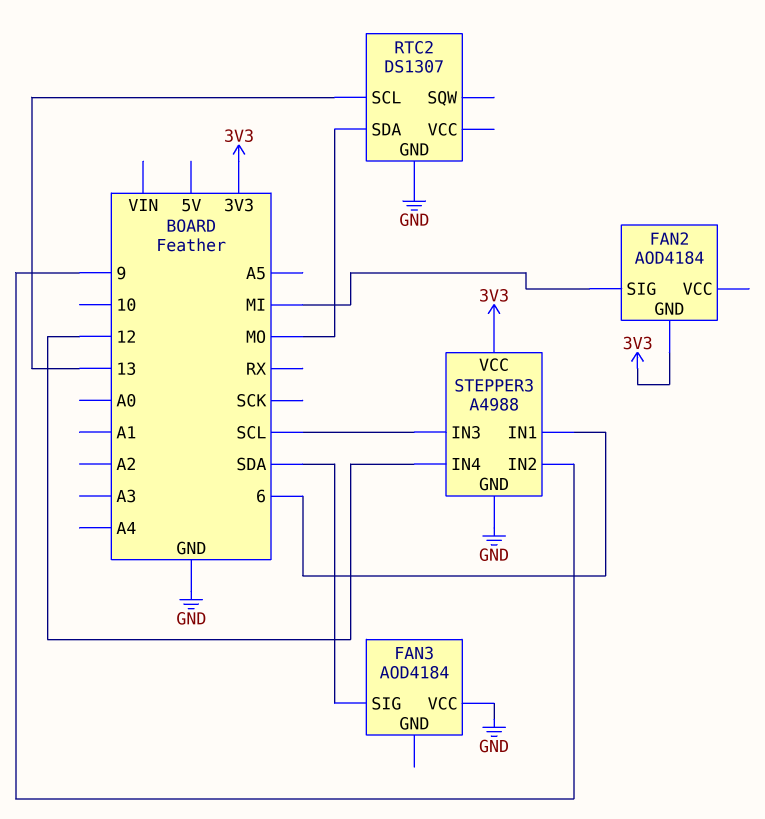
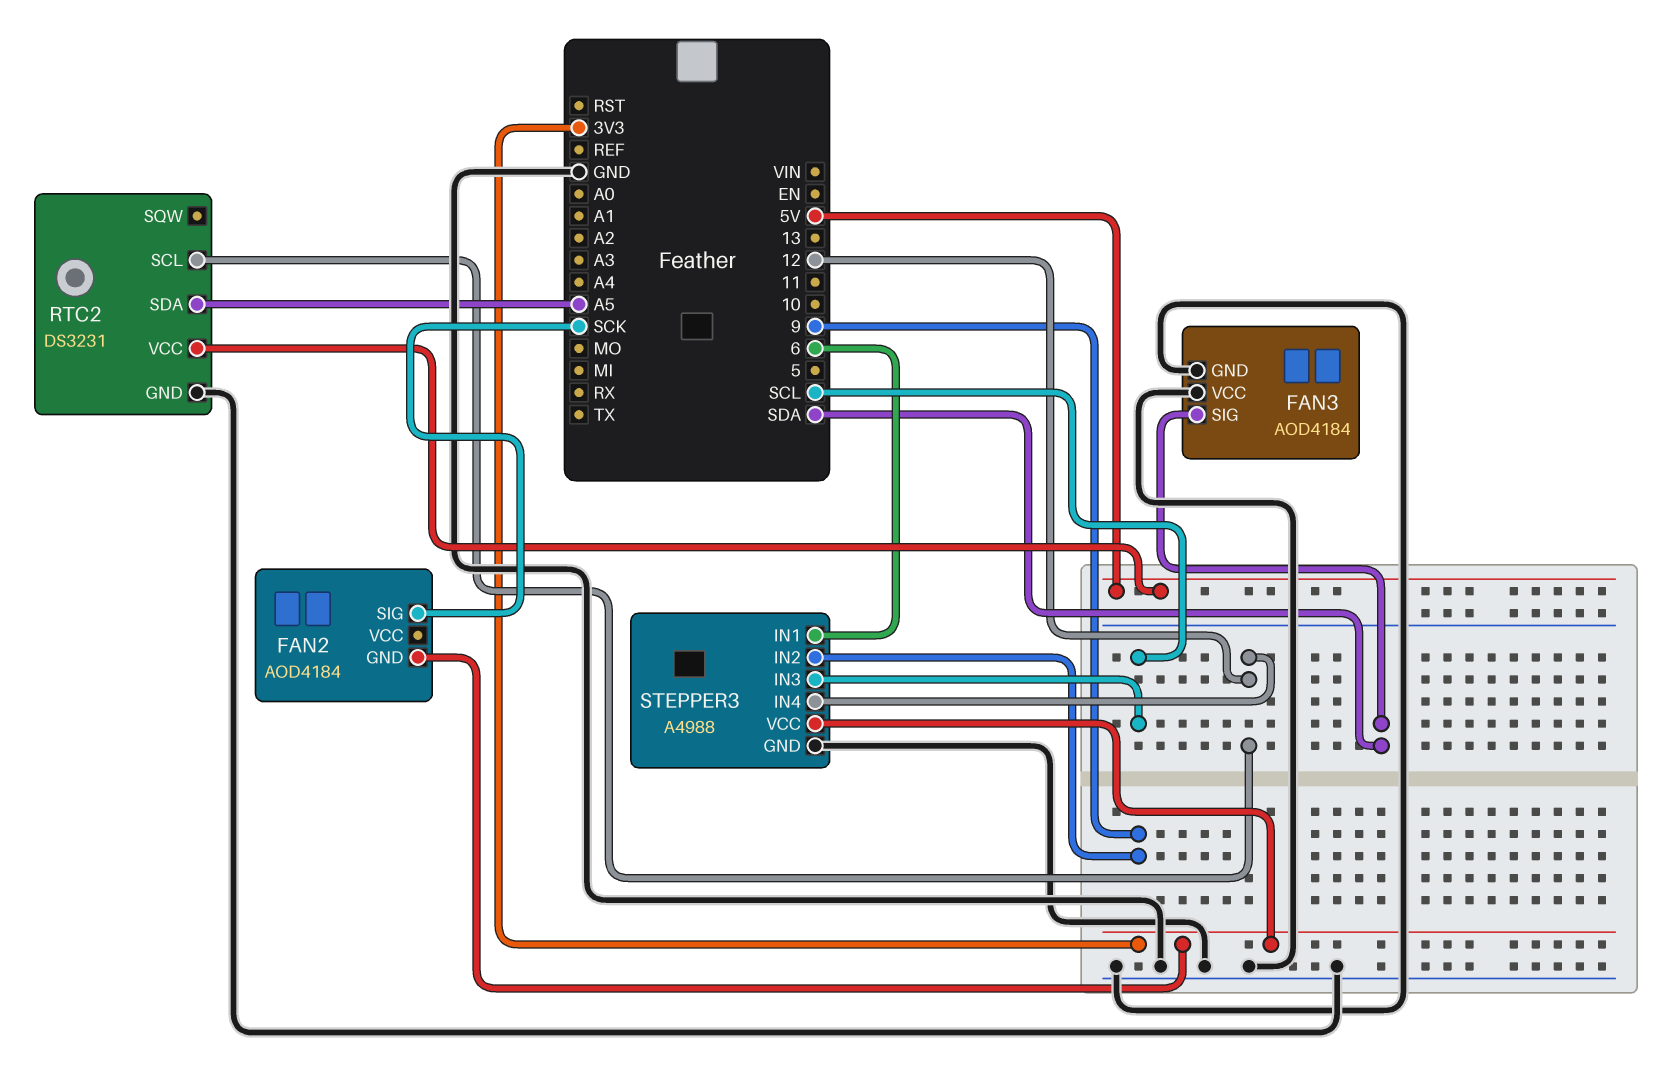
FAN2 pin SIG: MI -> SCK
FAN3 pin GND: none -> GND
RTC2: DS1307 -> DS3231
RTC2 pin SCL: 13 -> 12
RTC2 pin SDA: MO -> A5
RTC2 pin VCC: none -> 5V

